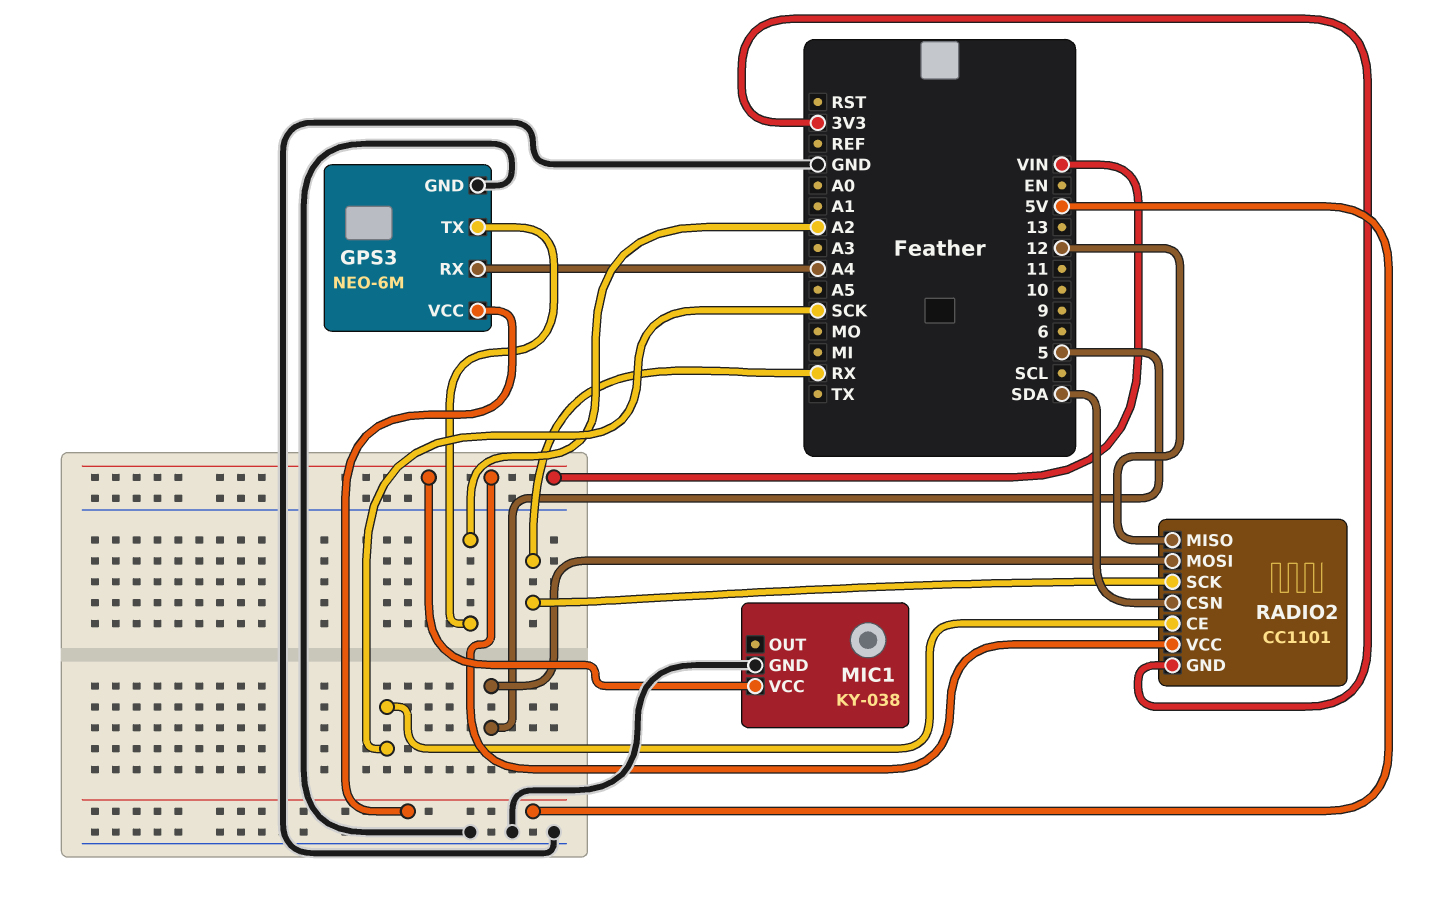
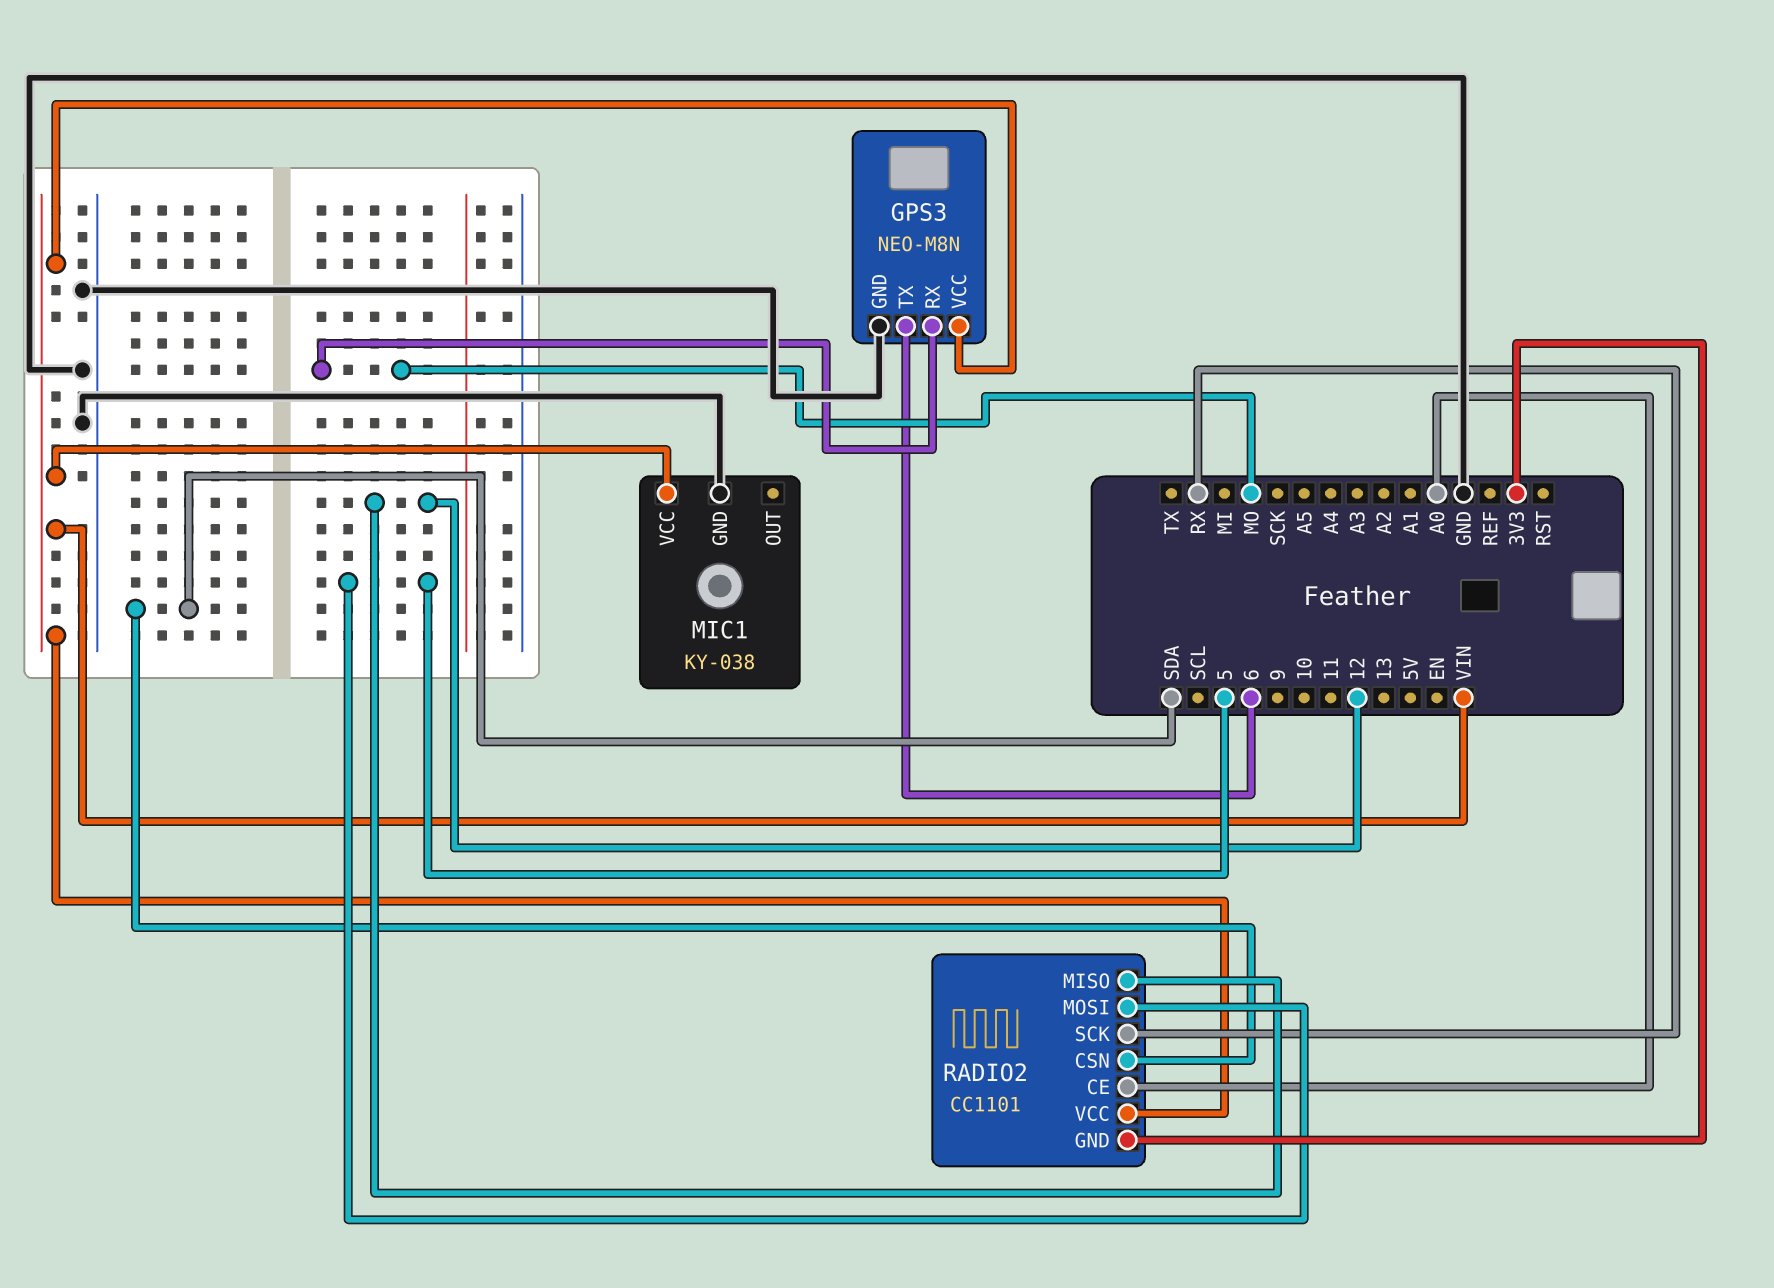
GPS3: NEO-6M -> NEO-M8N
GPS3 pin RX: A4 -> MO
GPS3 pin TX: A2 -> 6
GPS3 pin VCC: 5V -> VIN
RADIO2 pin CE: SCK -> A0

